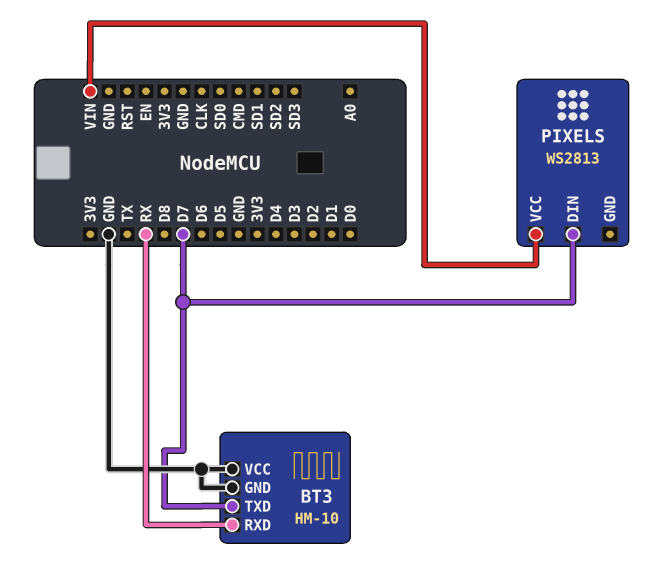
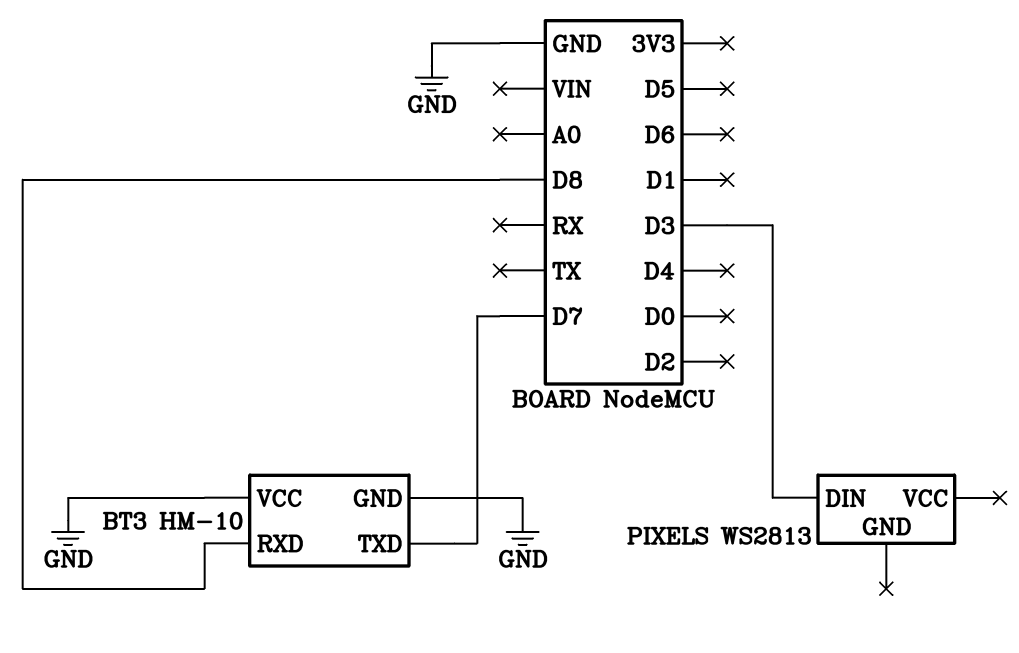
BT3 pin RXD: RX -> D8
PIXELS pin DIN: D7 -> D3
PIXELS pin VCC: VIN -> none

